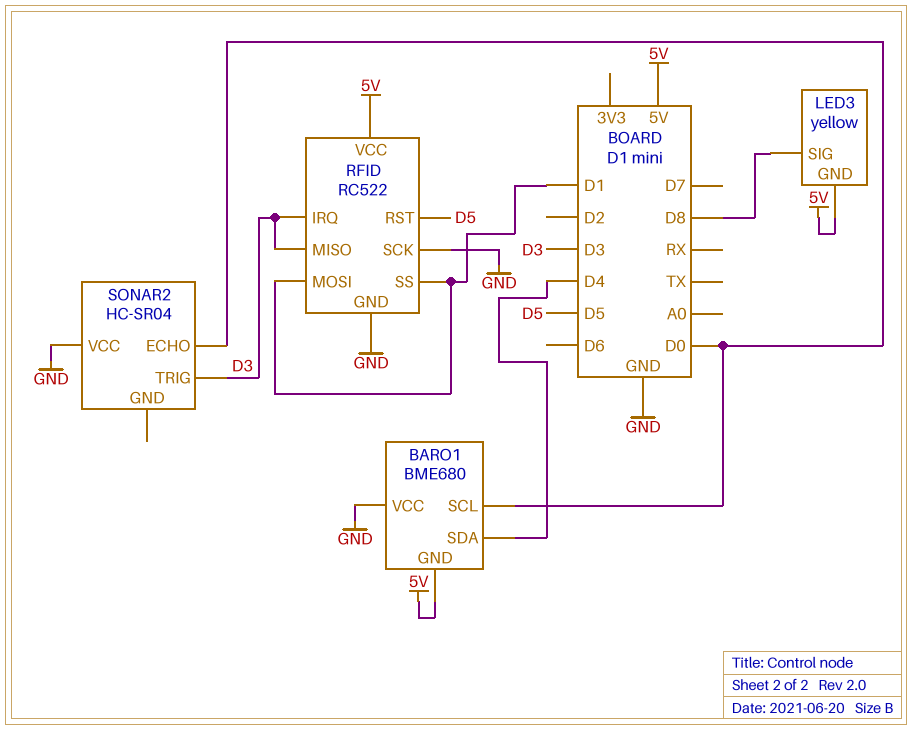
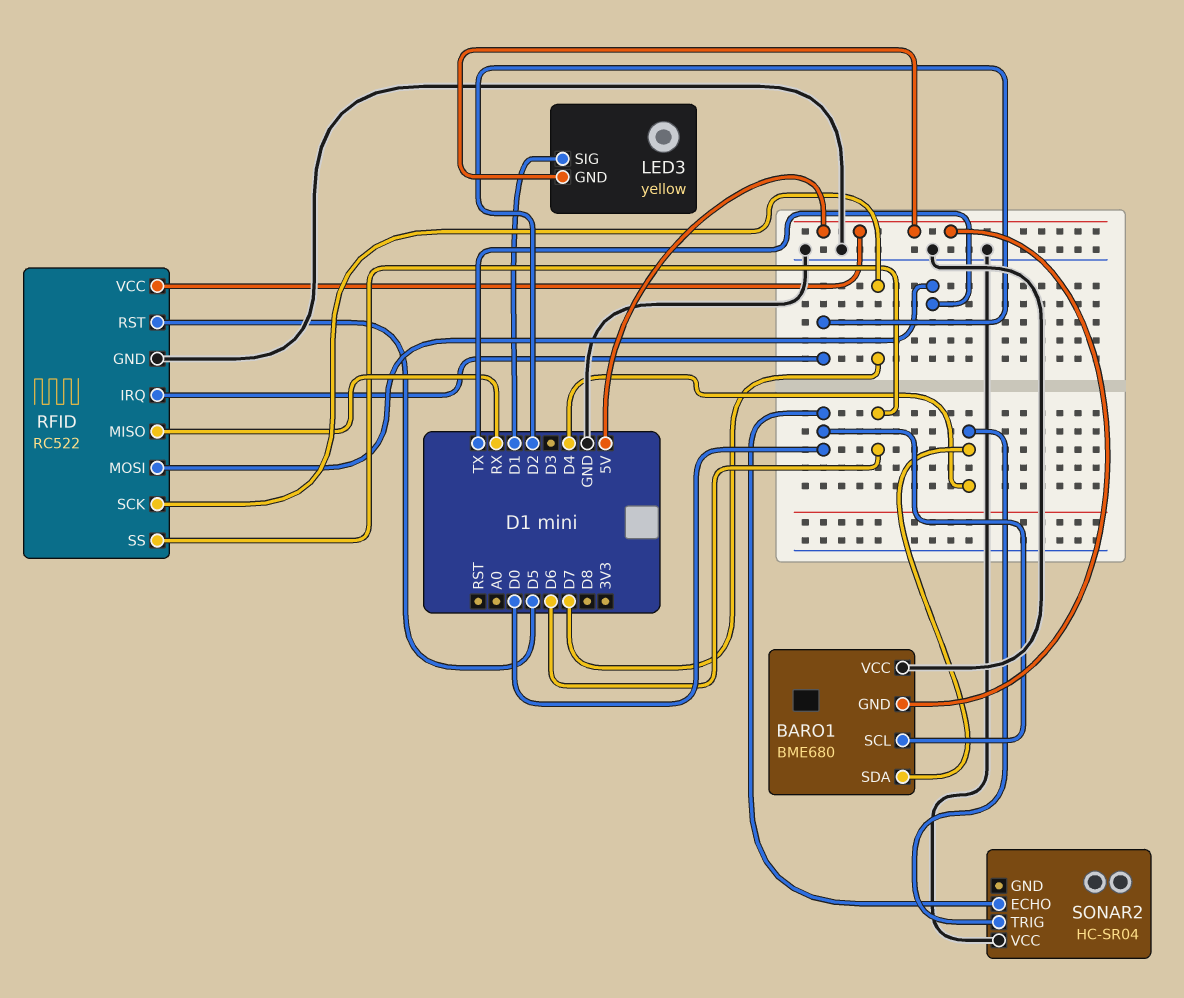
LED3 pin SIG: D8 -> D1
RFID pin IRQ: D3 -> D2
RFID pin MISO: D3 -> RX
RFID pin MOSI: D1 -> TX
RFID pin SCK: GND -> D7
RFID pin SS: D1 -> D6
SONAR2 pin TRIG: D3 -> D4

